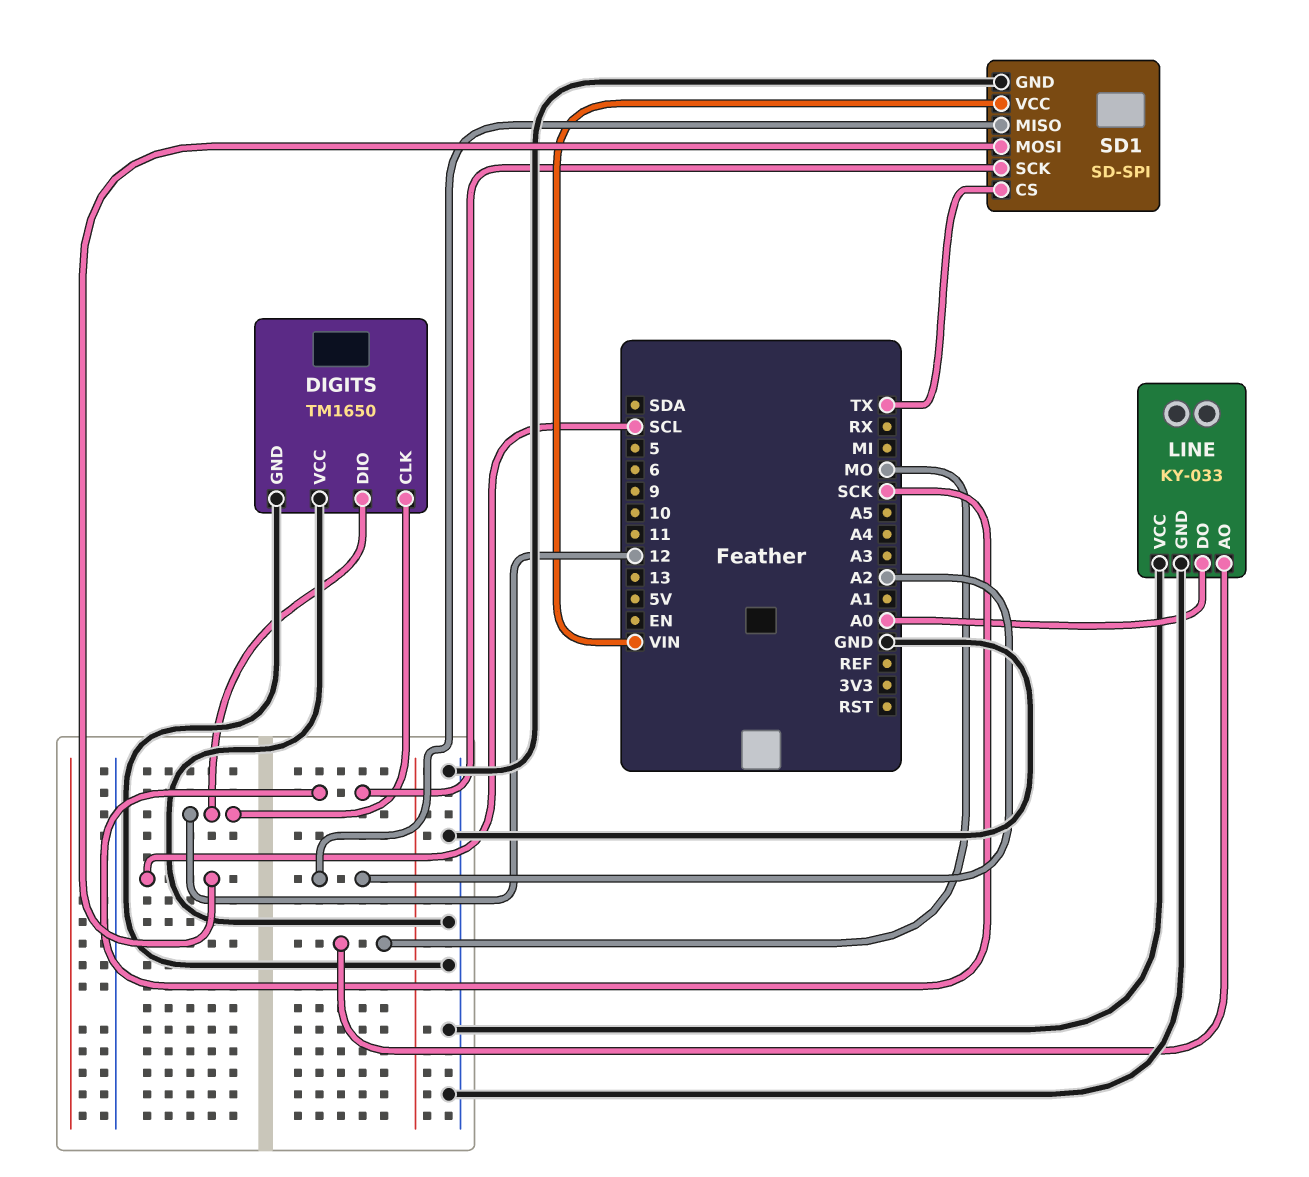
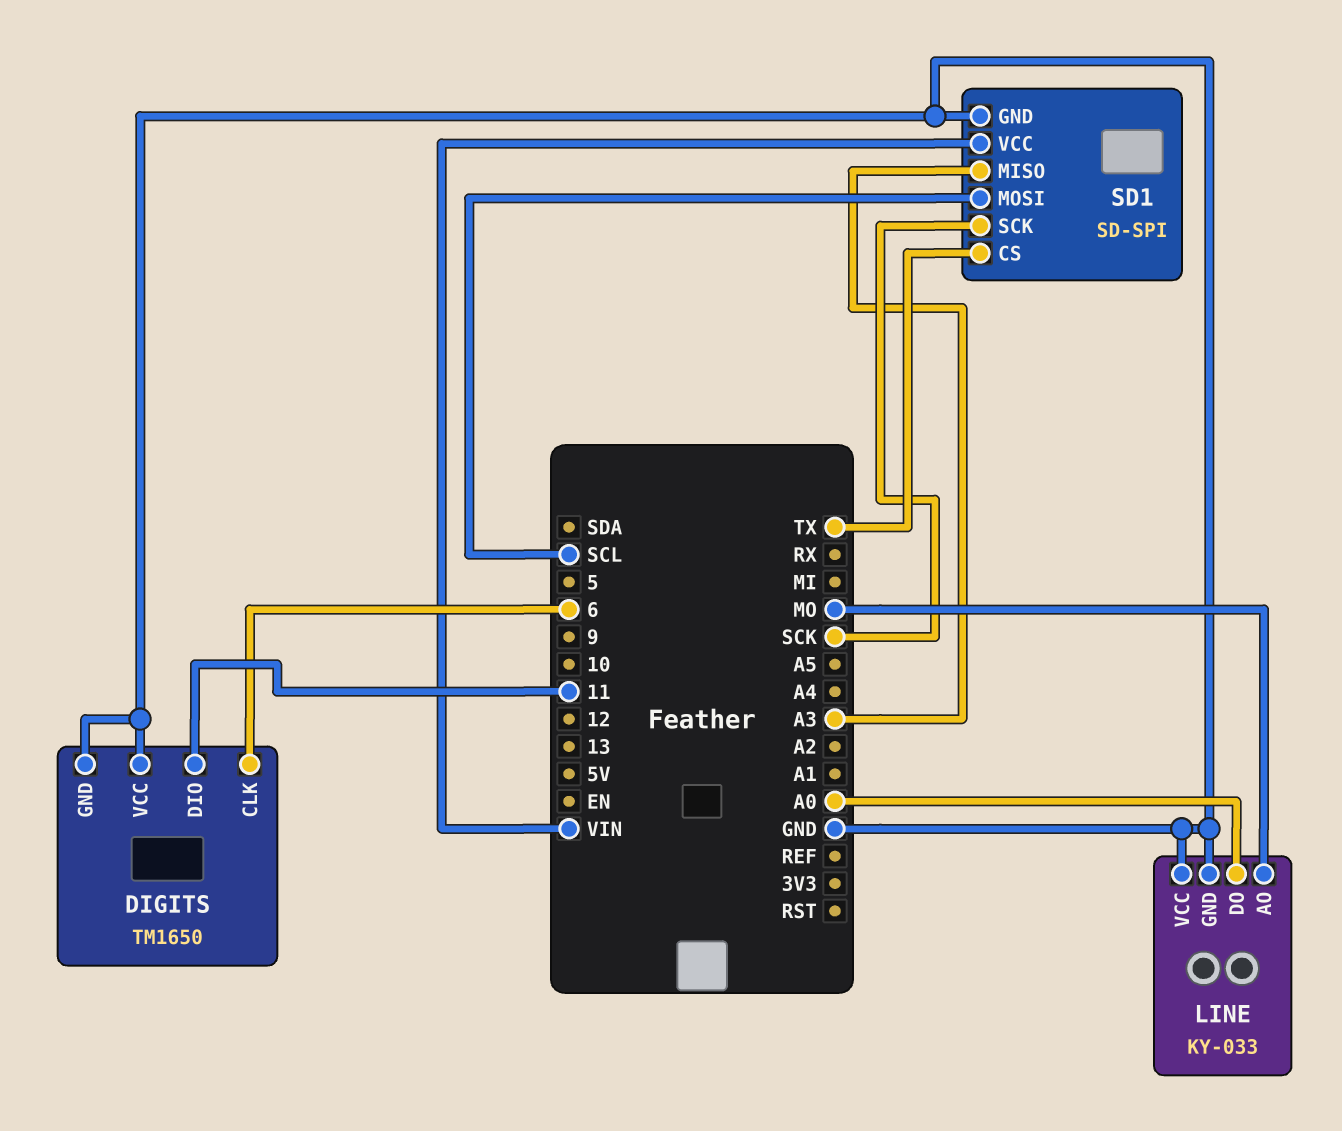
DIGITS pin CLK: 12 -> 6
DIGITS pin DIO: 12 -> 11
SD1 pin MISO: A2 -> A3

